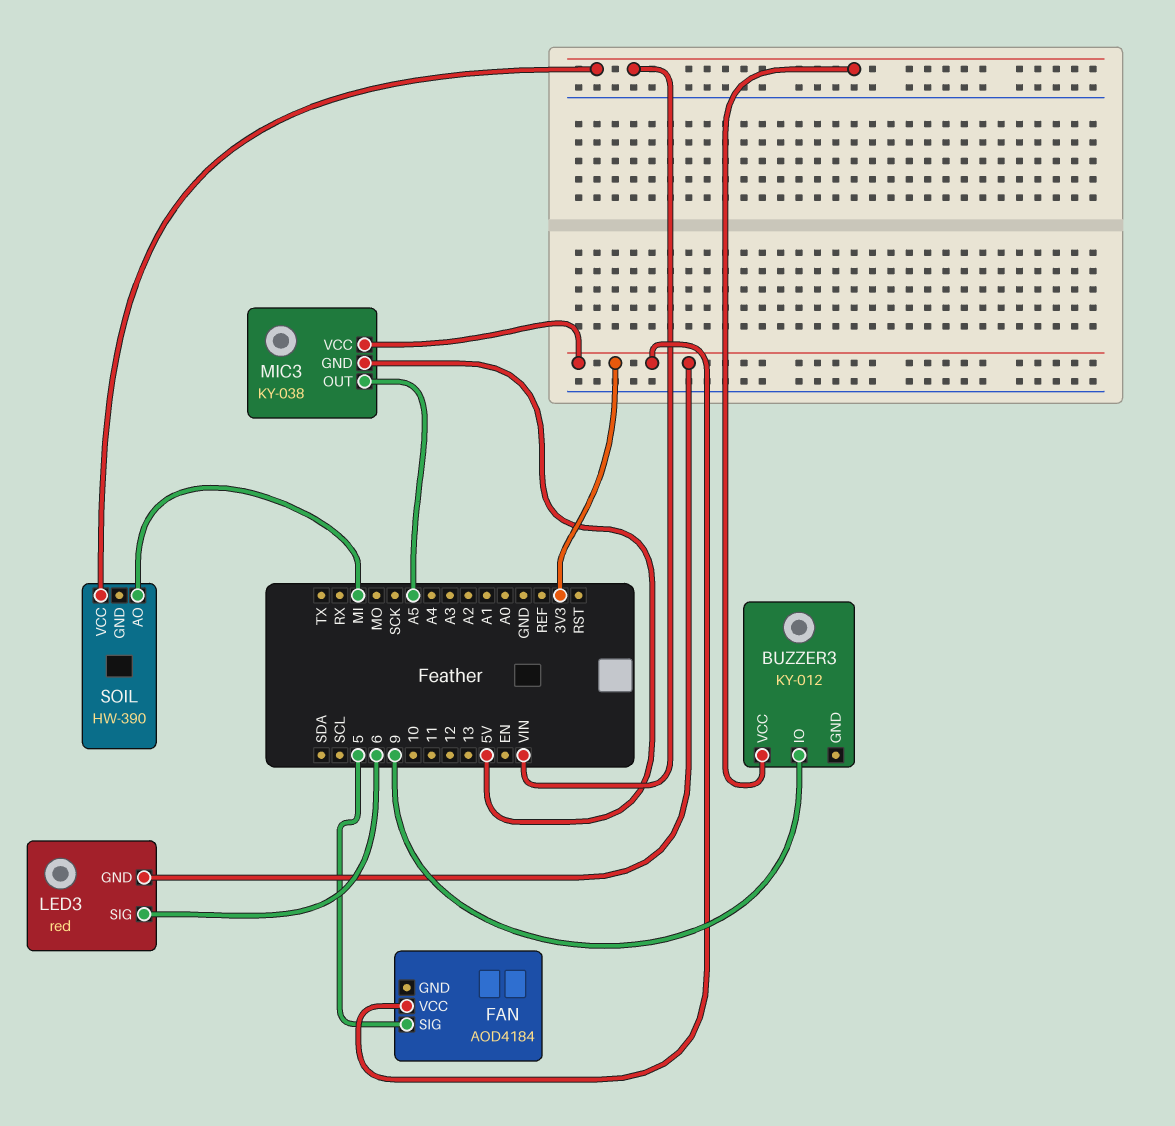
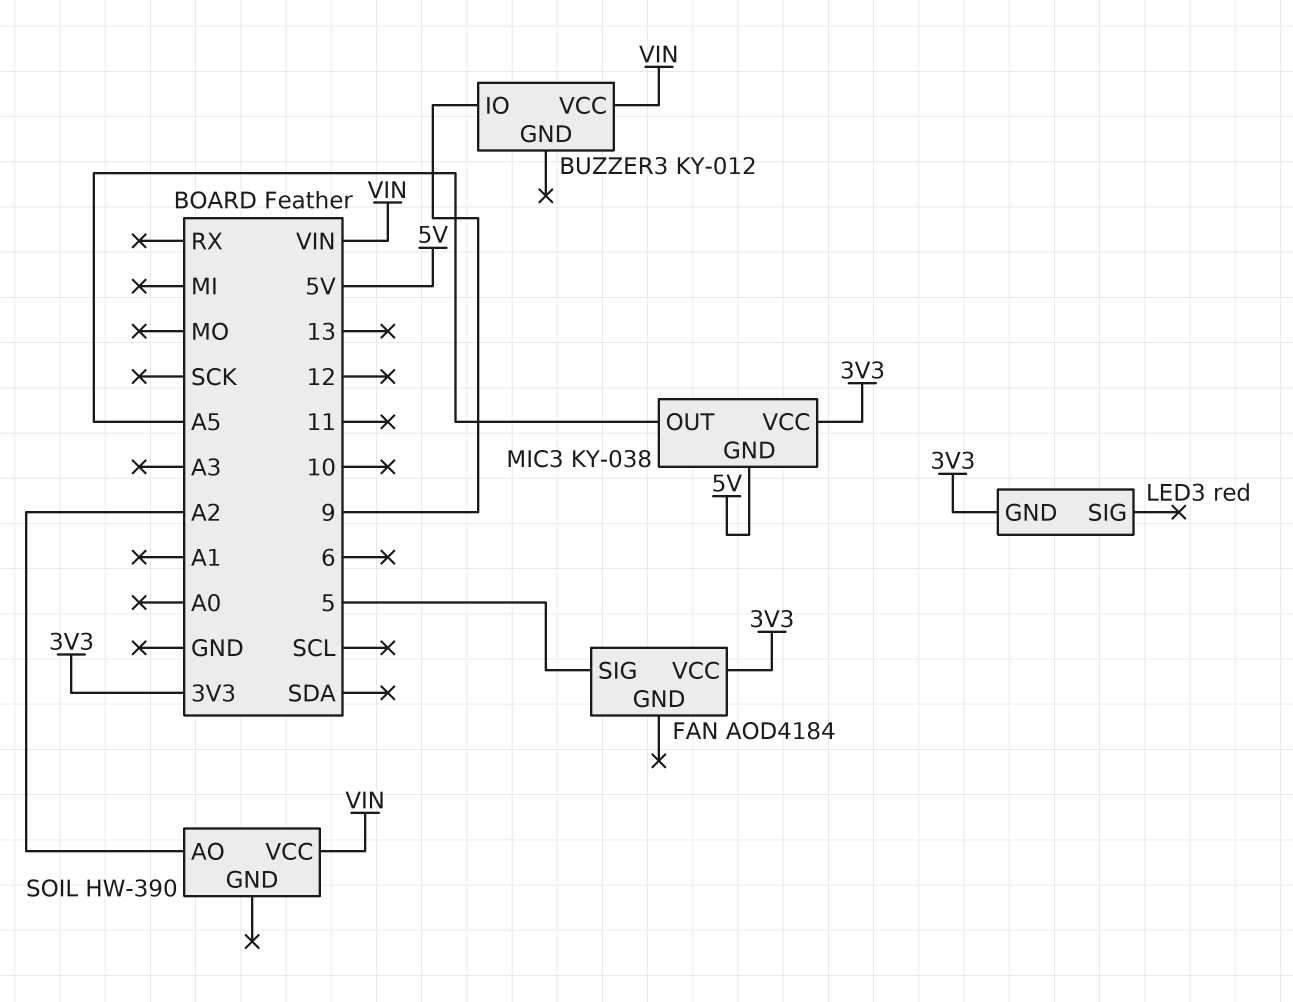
LED3 pin SIG: 6 -> none
SOIL pin AO: MI -> A2

